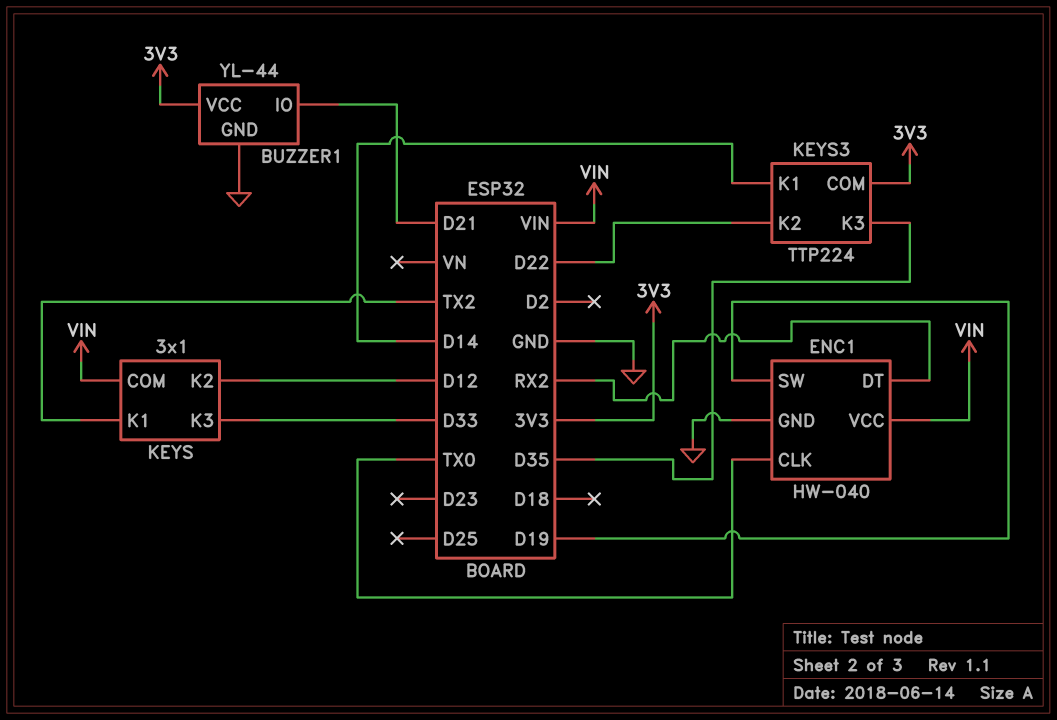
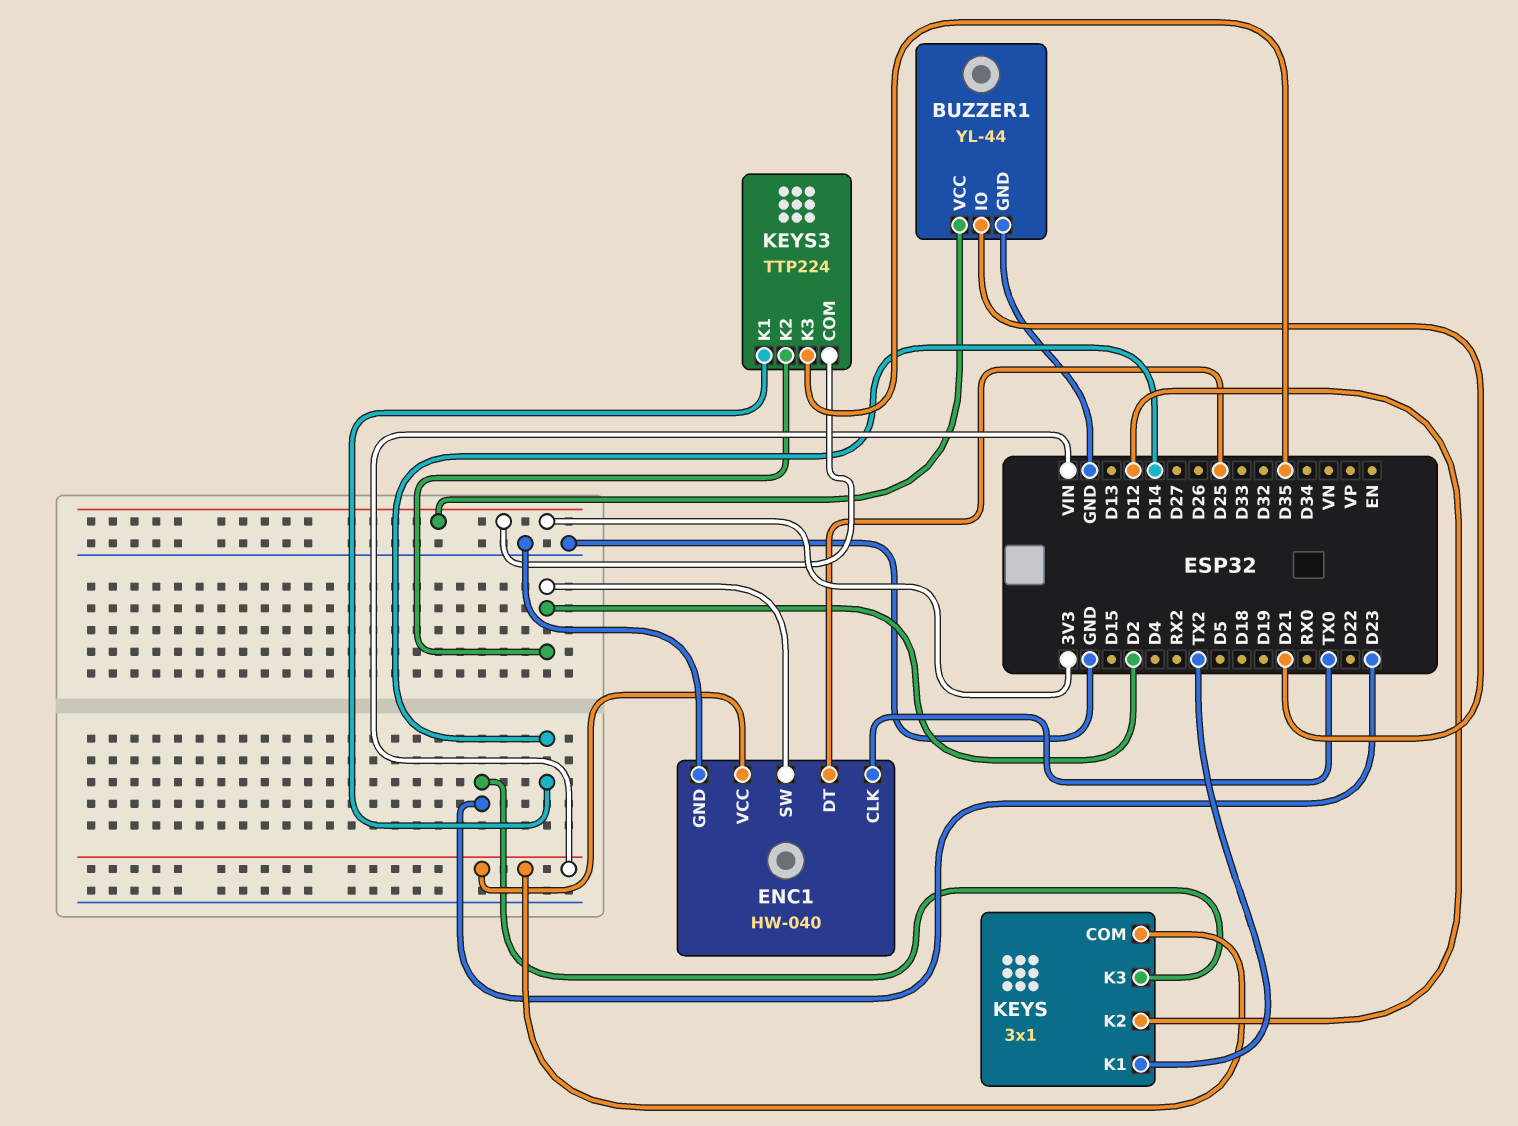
ENC1 pin DT: RX2 -> D25
ENC1 pin SW: D19 -> D2
KEYS pin K3: D33 -> D23
KEYS3 pin K2: D22 -> D2

